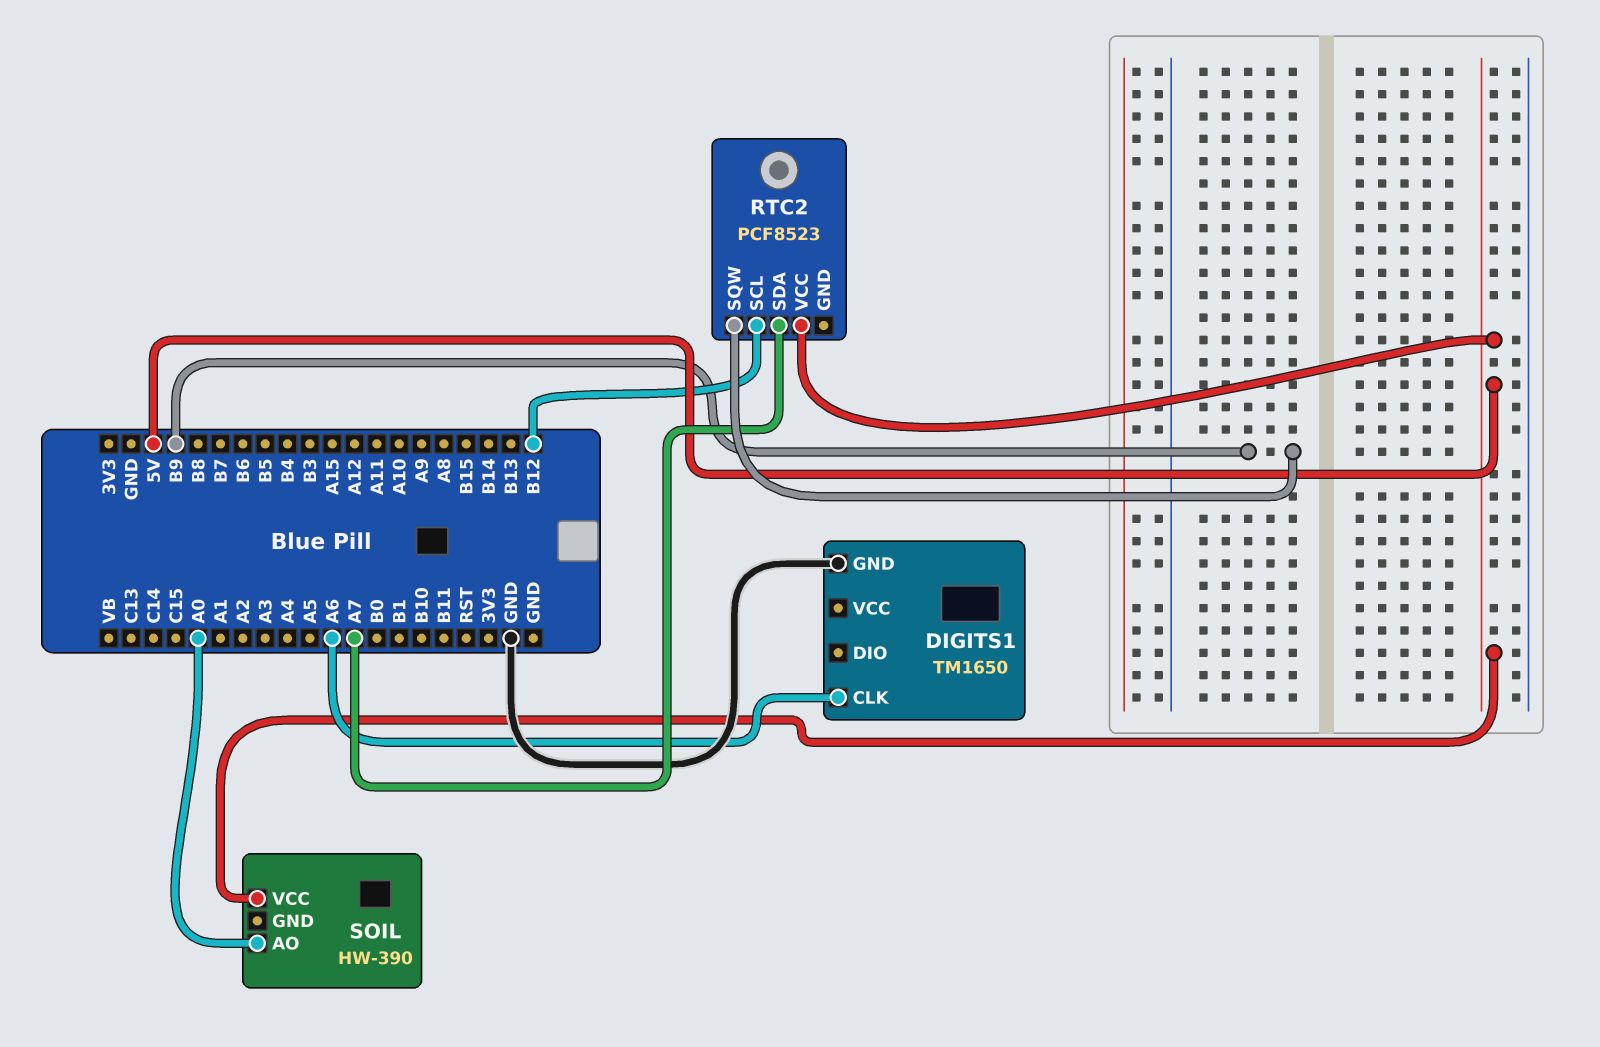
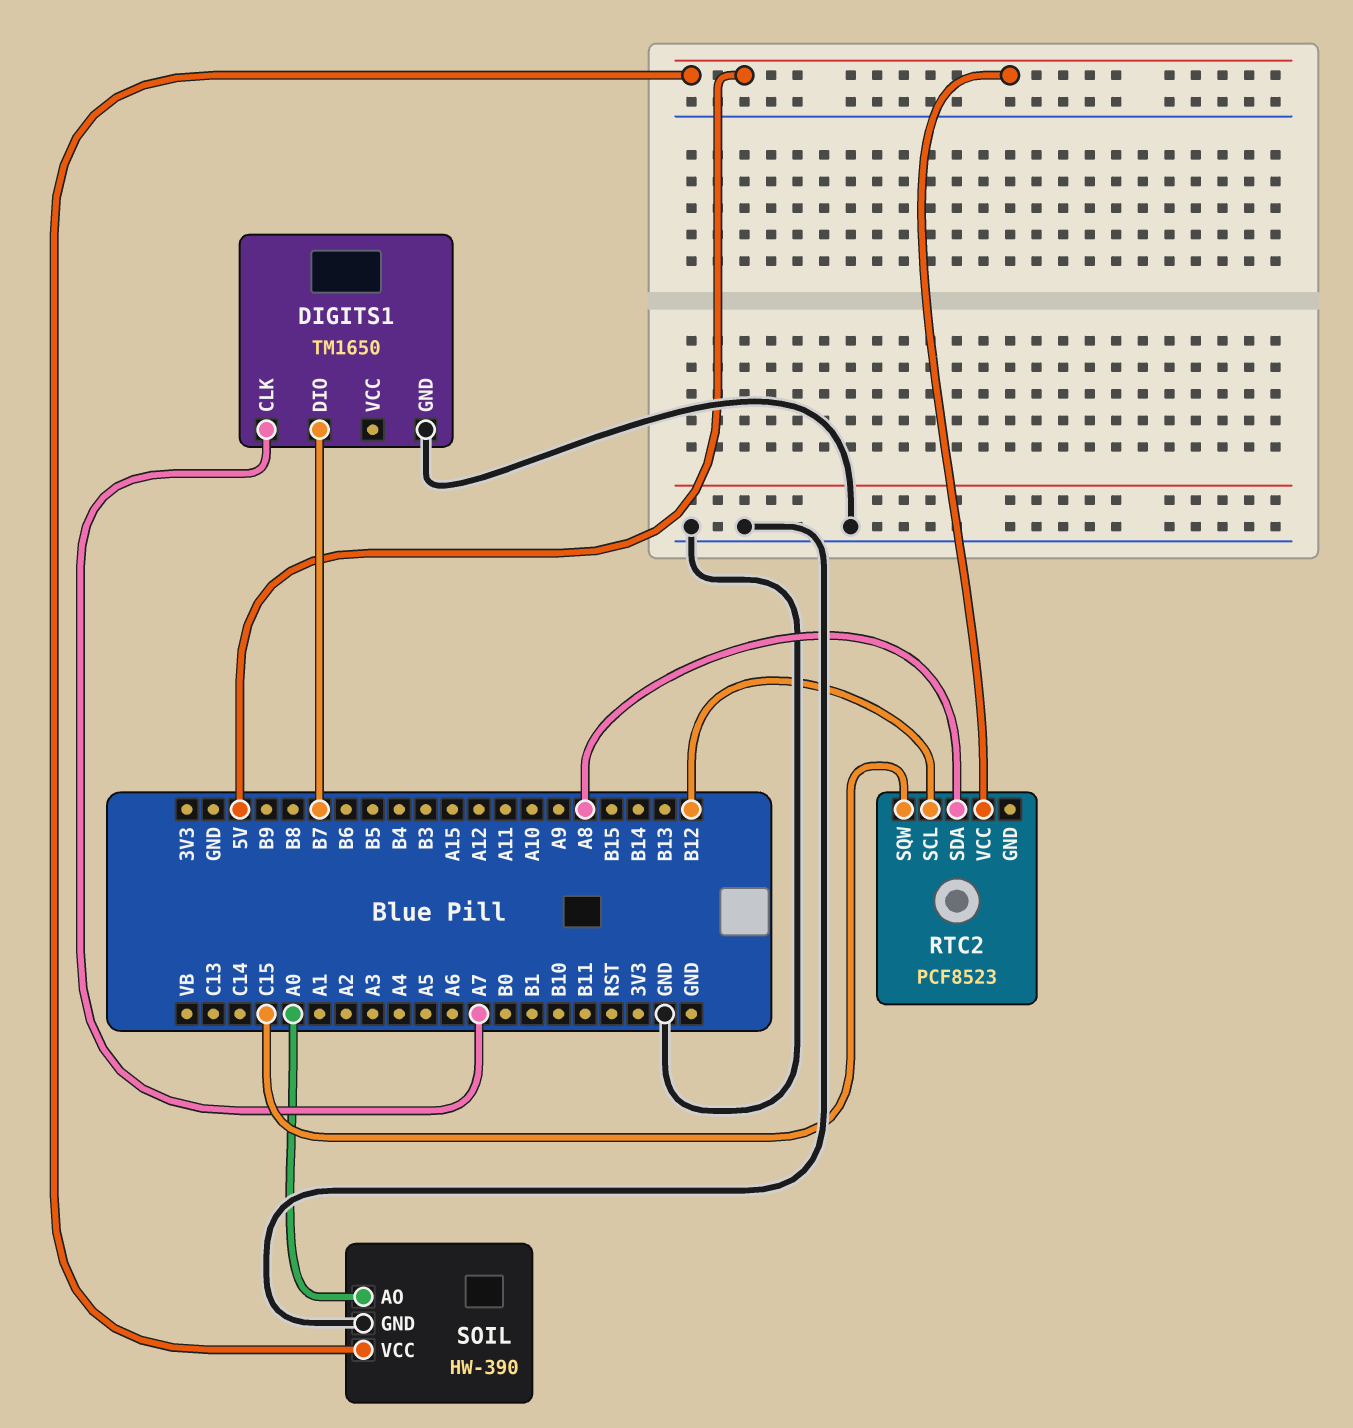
DIGITS1 pin CLK: A6 -> A7
DIGITS1 pin DIO: none -> B7
RTC2 pin SDA: A7 -> A8
RTC2 pin SQW: B9 -> C15
SOIL pin GND: none -> GND

